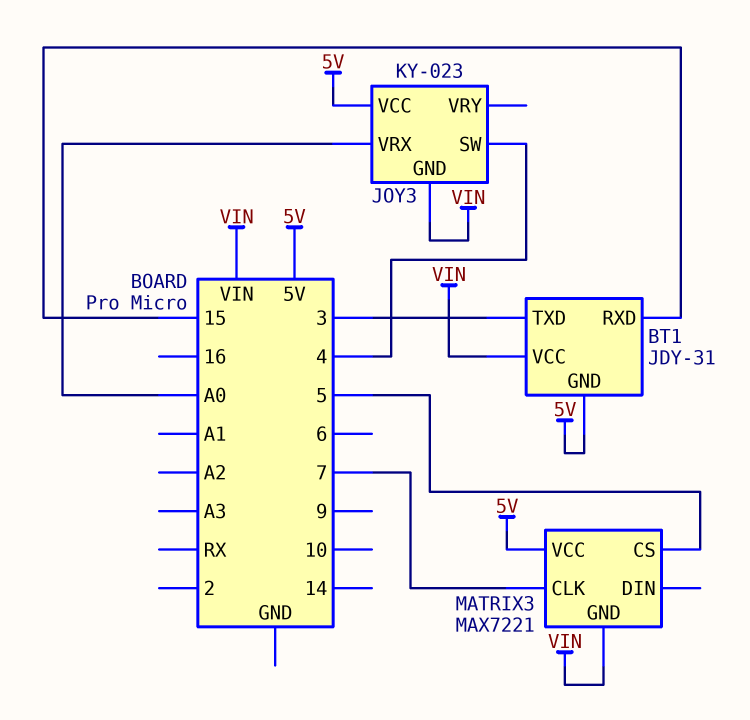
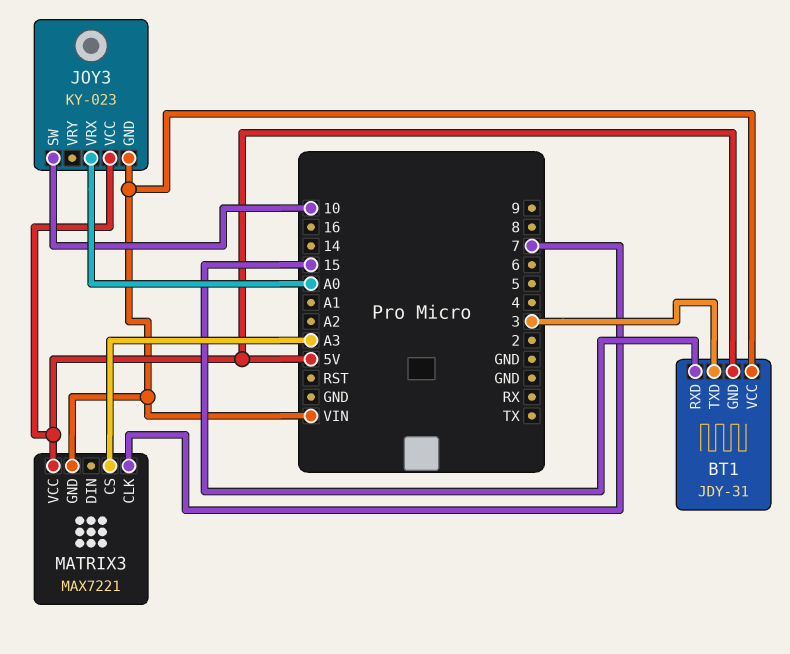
JOY3 pin SW: 4 -> 10
MATRIX3 pin CS: 5 -> A3

